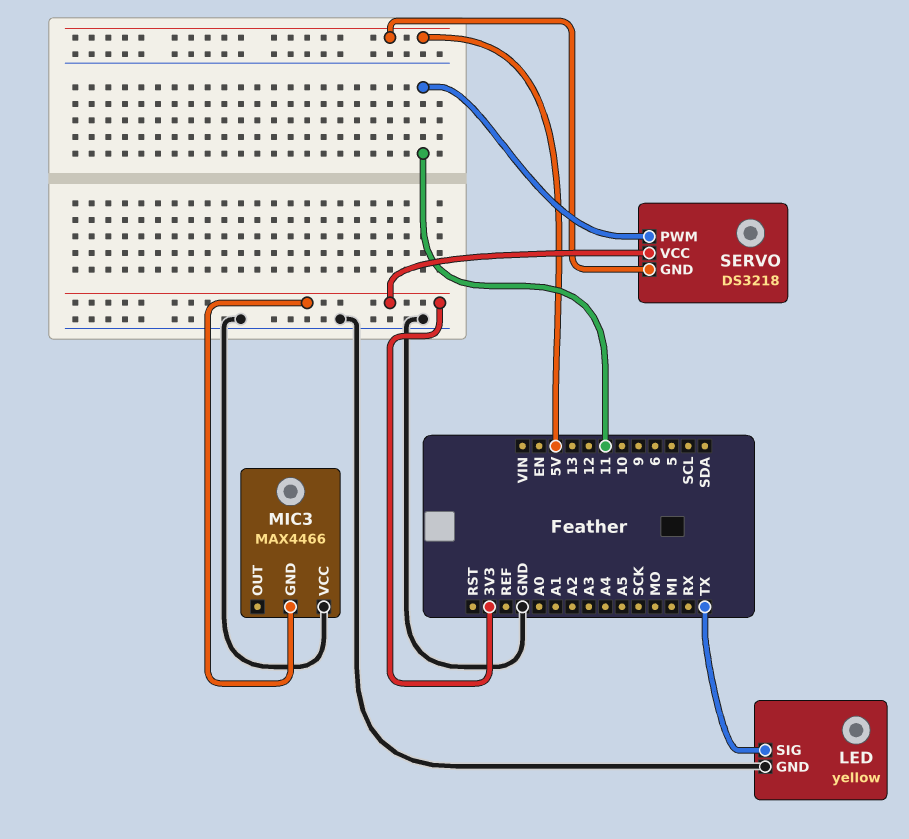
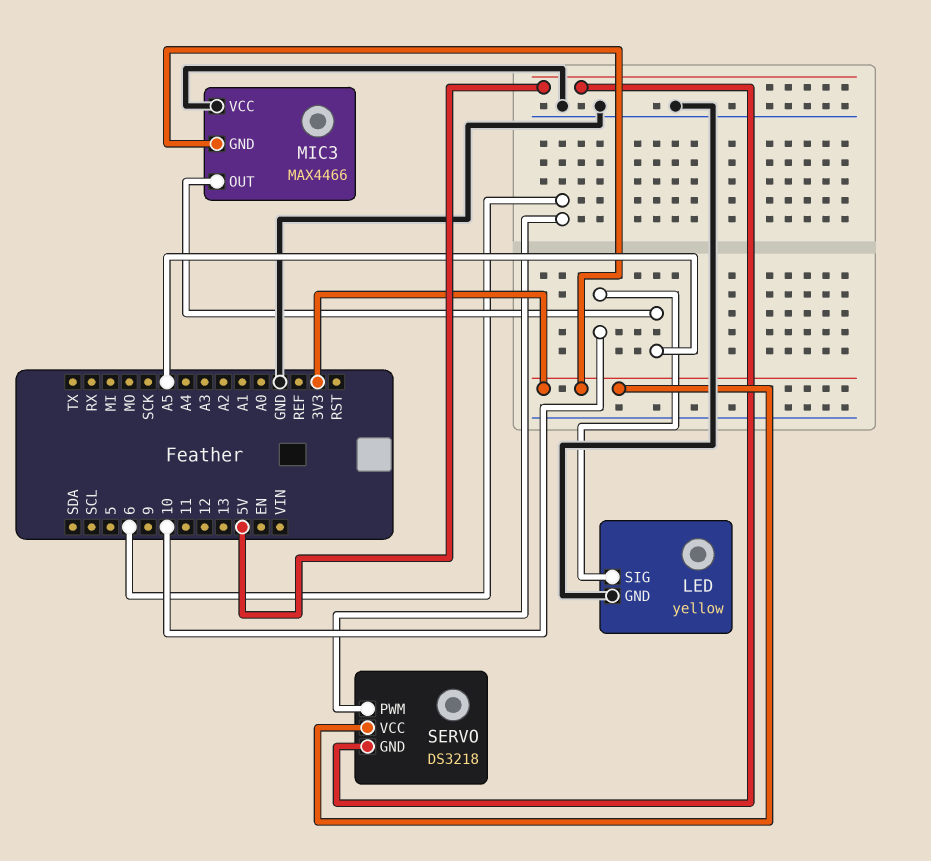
LED pin SIG: TX -> 10
MIC3 pin OUT: none -> A5
SERVO pin PWM: 11 -> 6

